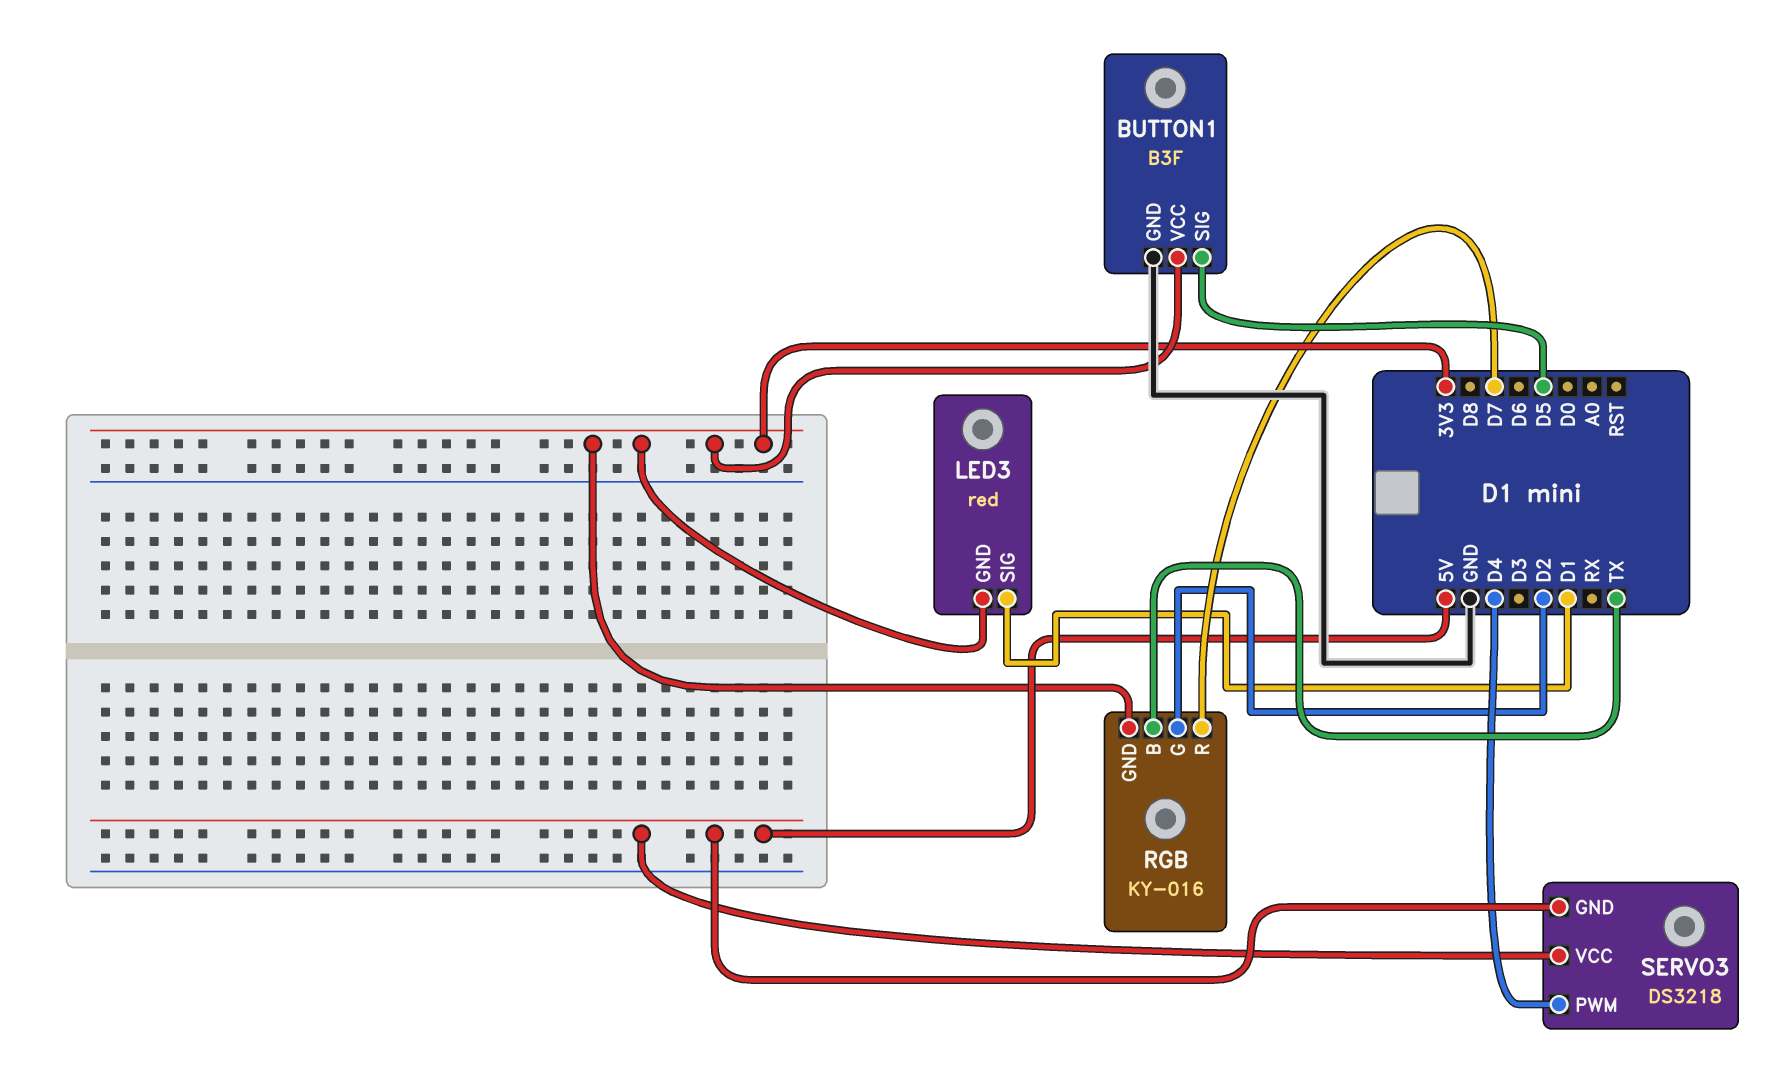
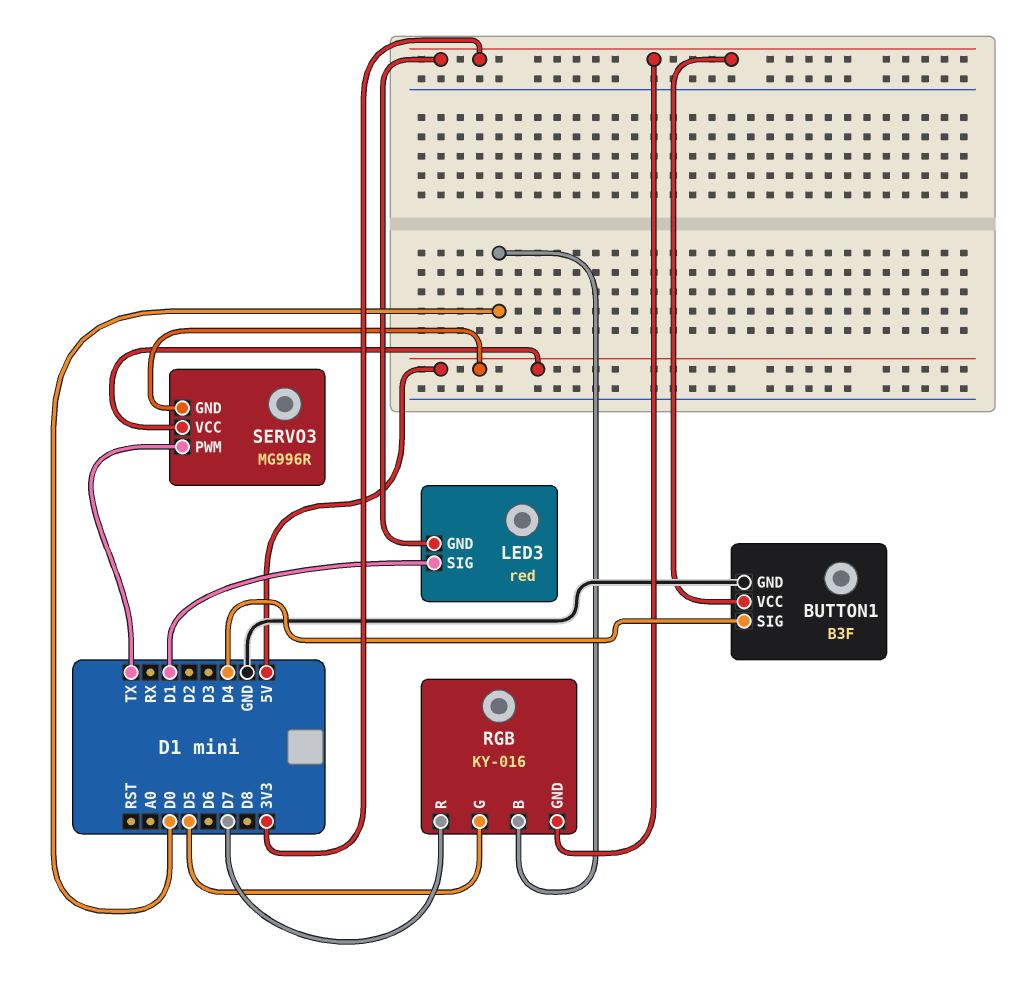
BUTTON1 pin SIG: D5 -> D4
RGB pin B: TX -> D0
RGB pin G: D2 -> D5
SERVO3: DS3218 -> MG996R
SERVO3 pin PWM: D4 -> TX

